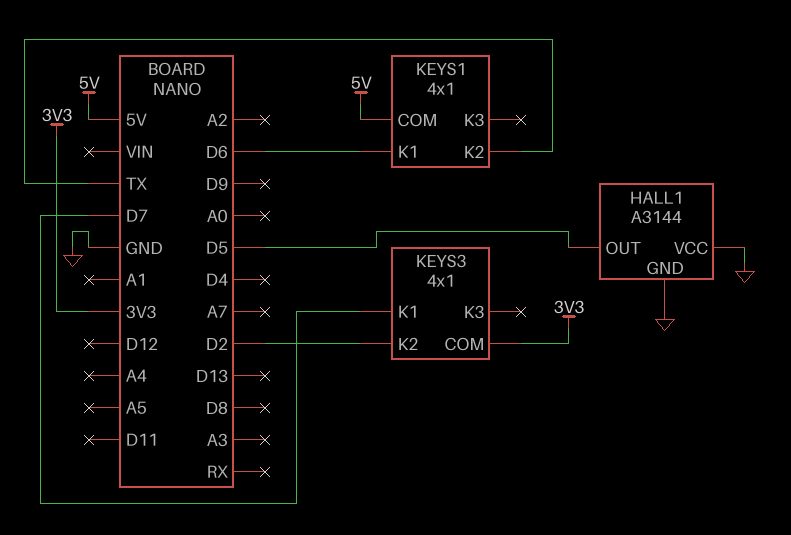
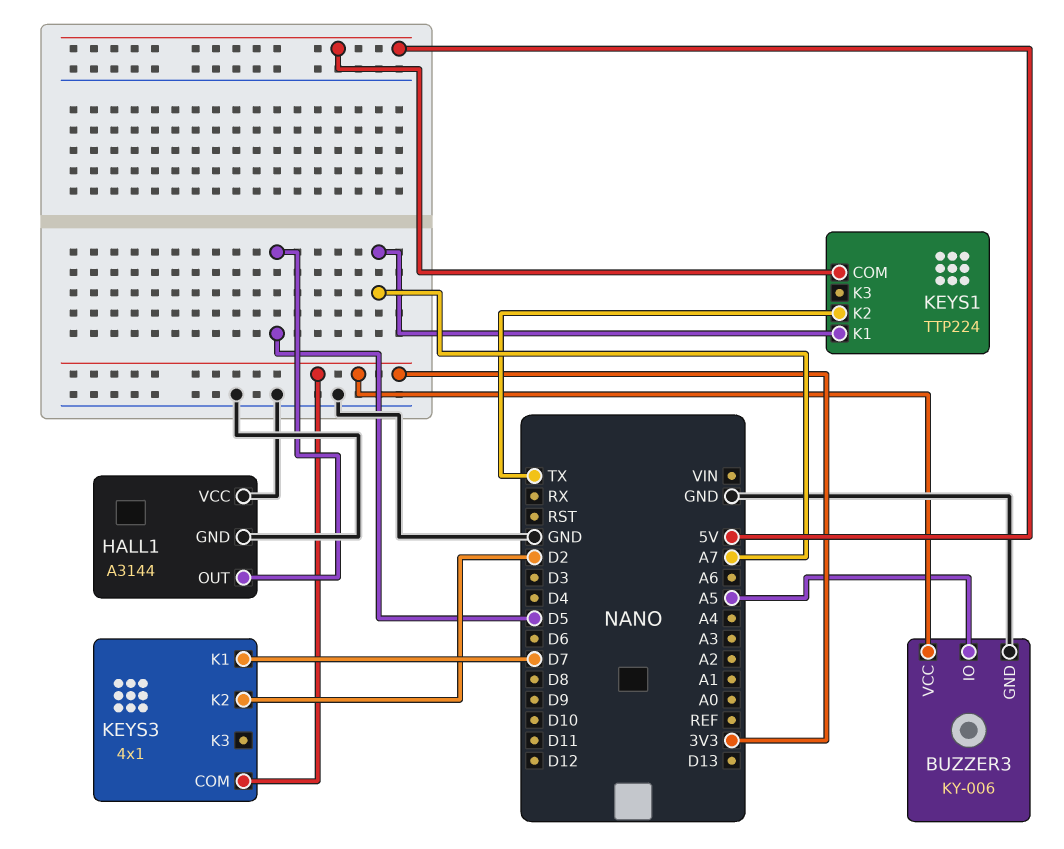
BUZZER3: none -> KY-006
BUZZER3 pin GND: none -> GND
BUZZER3 pin IO: none -> A5
BUZZER3 pin VCC: none -> 3V3
KEYS1: 4x1 -> TTP224
KEYS1 pin K1: D6 -> A7

